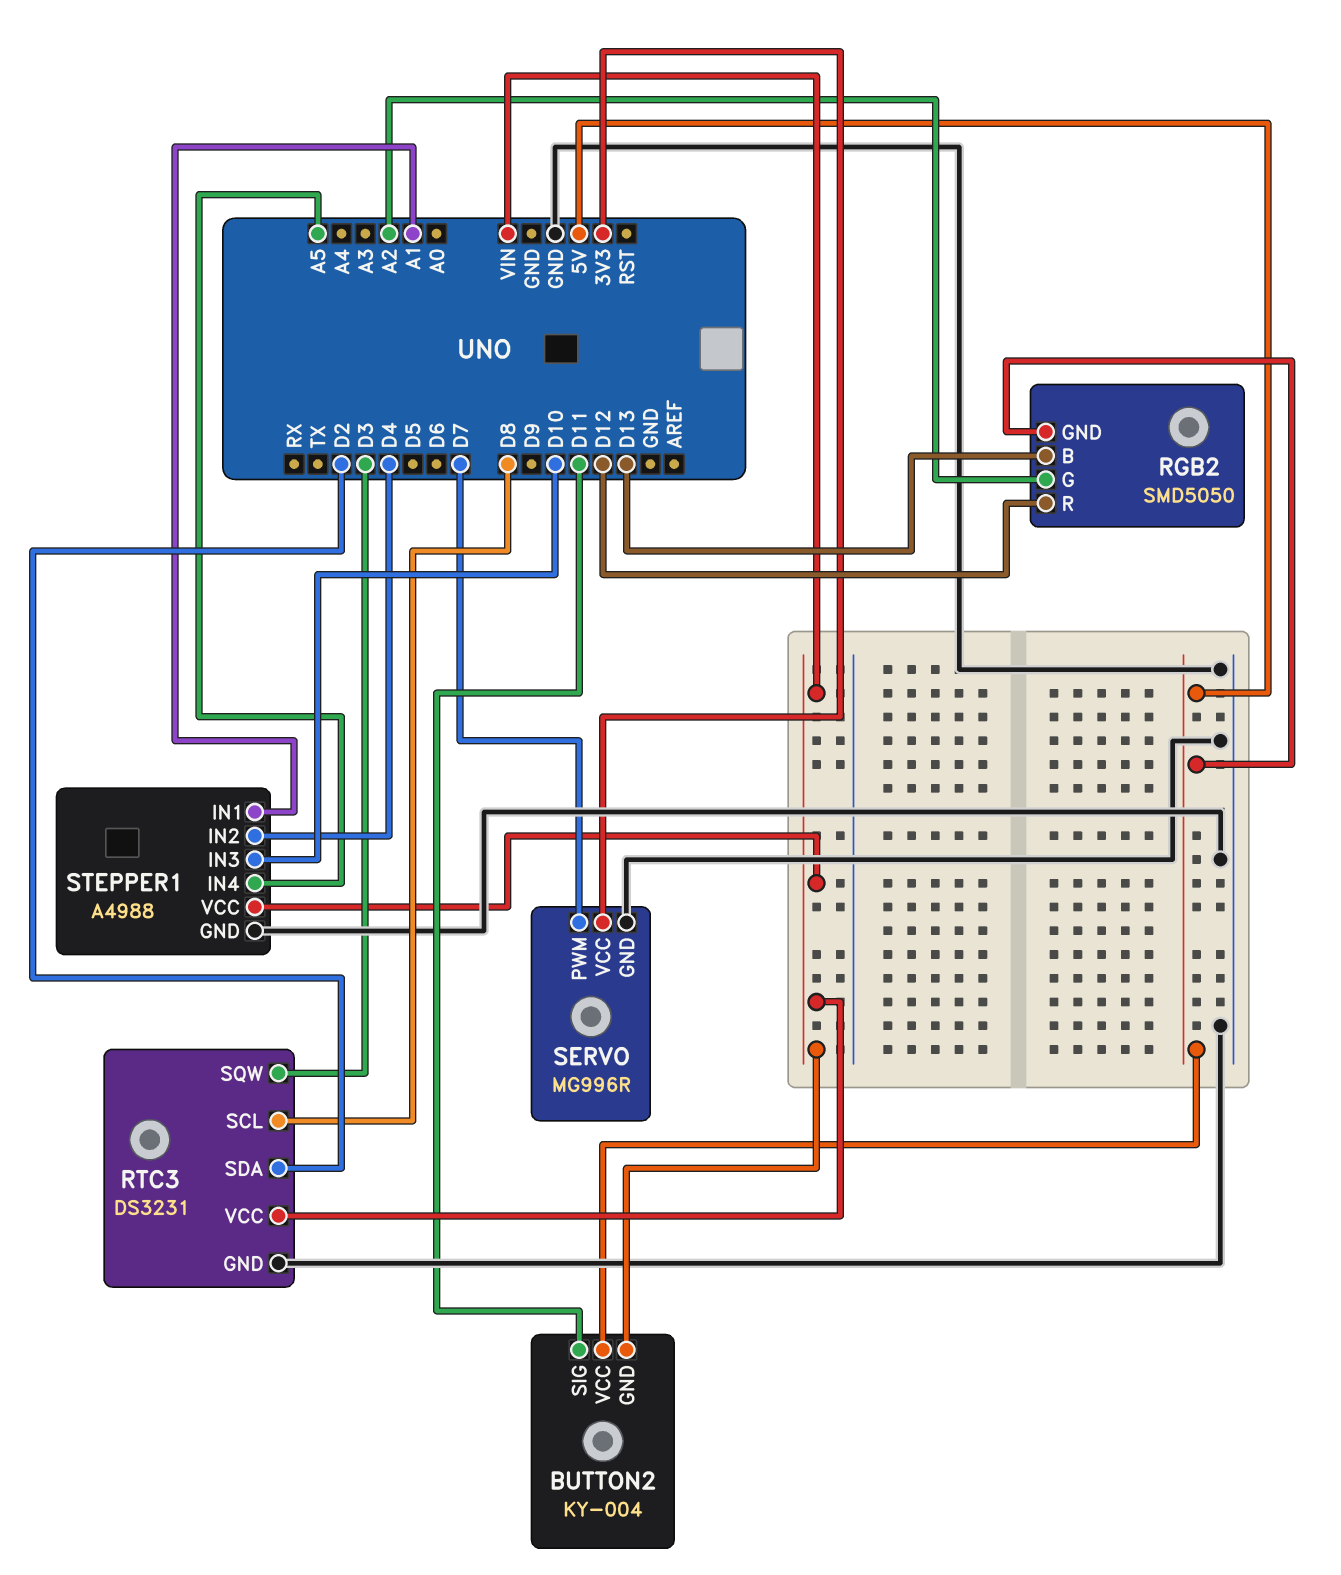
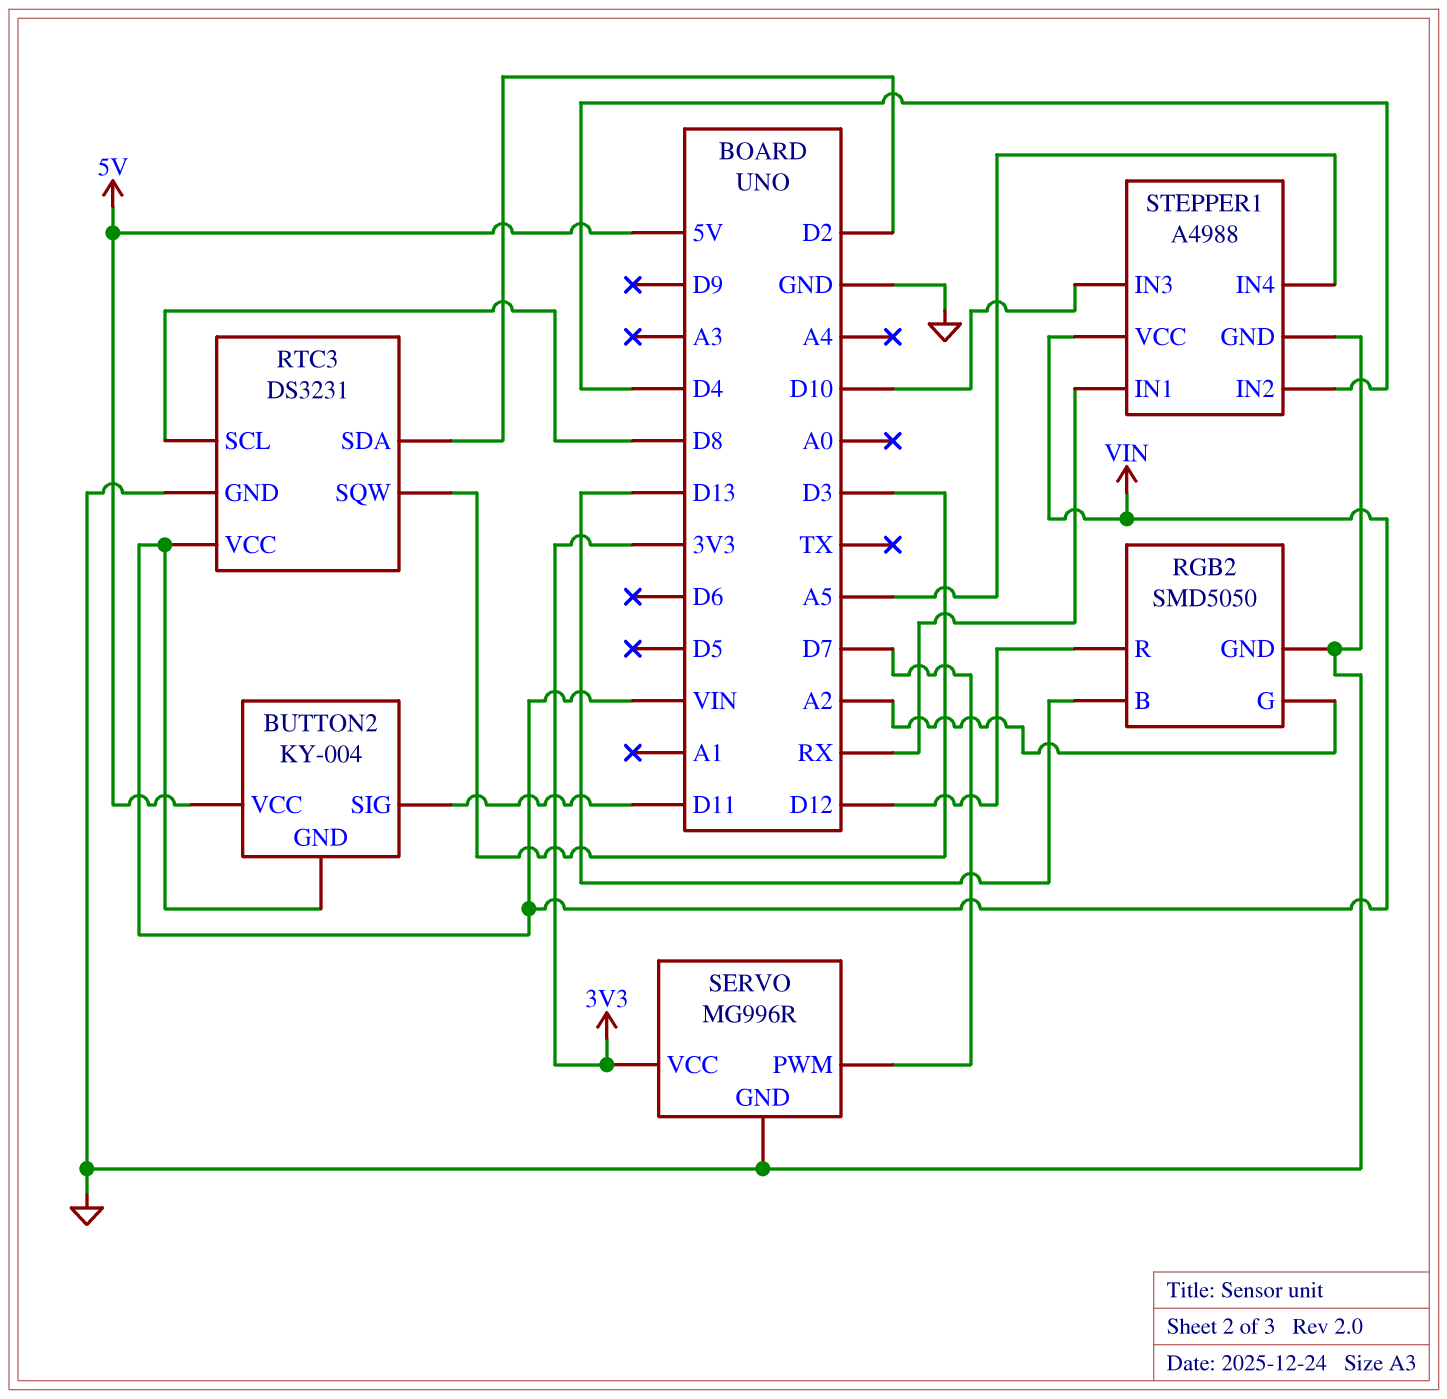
RGB2 pin GND: 5V -> GND
STEPPER1 pin IN1: A1 -> RX

